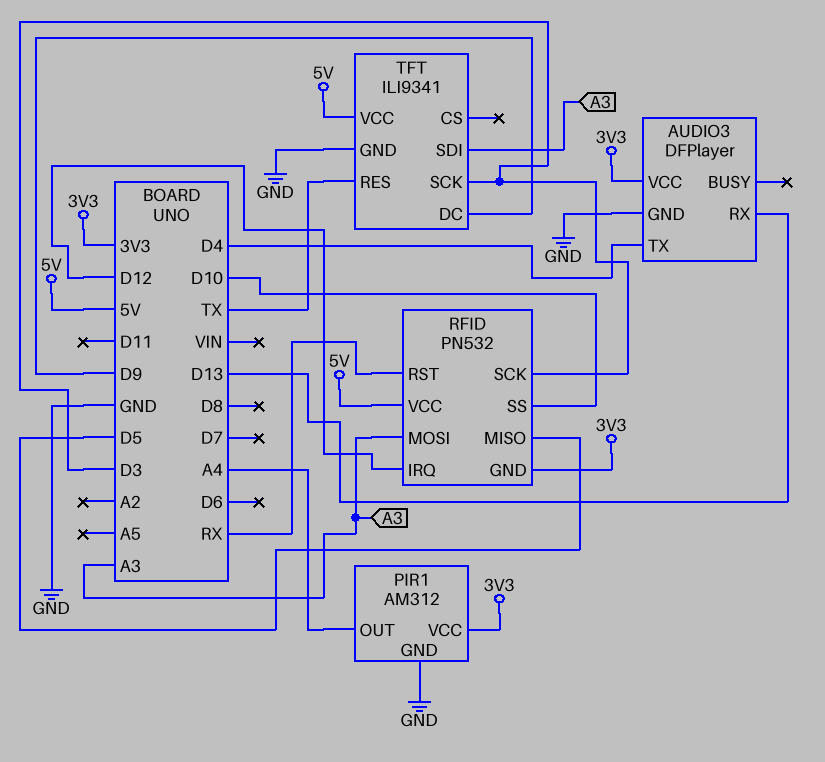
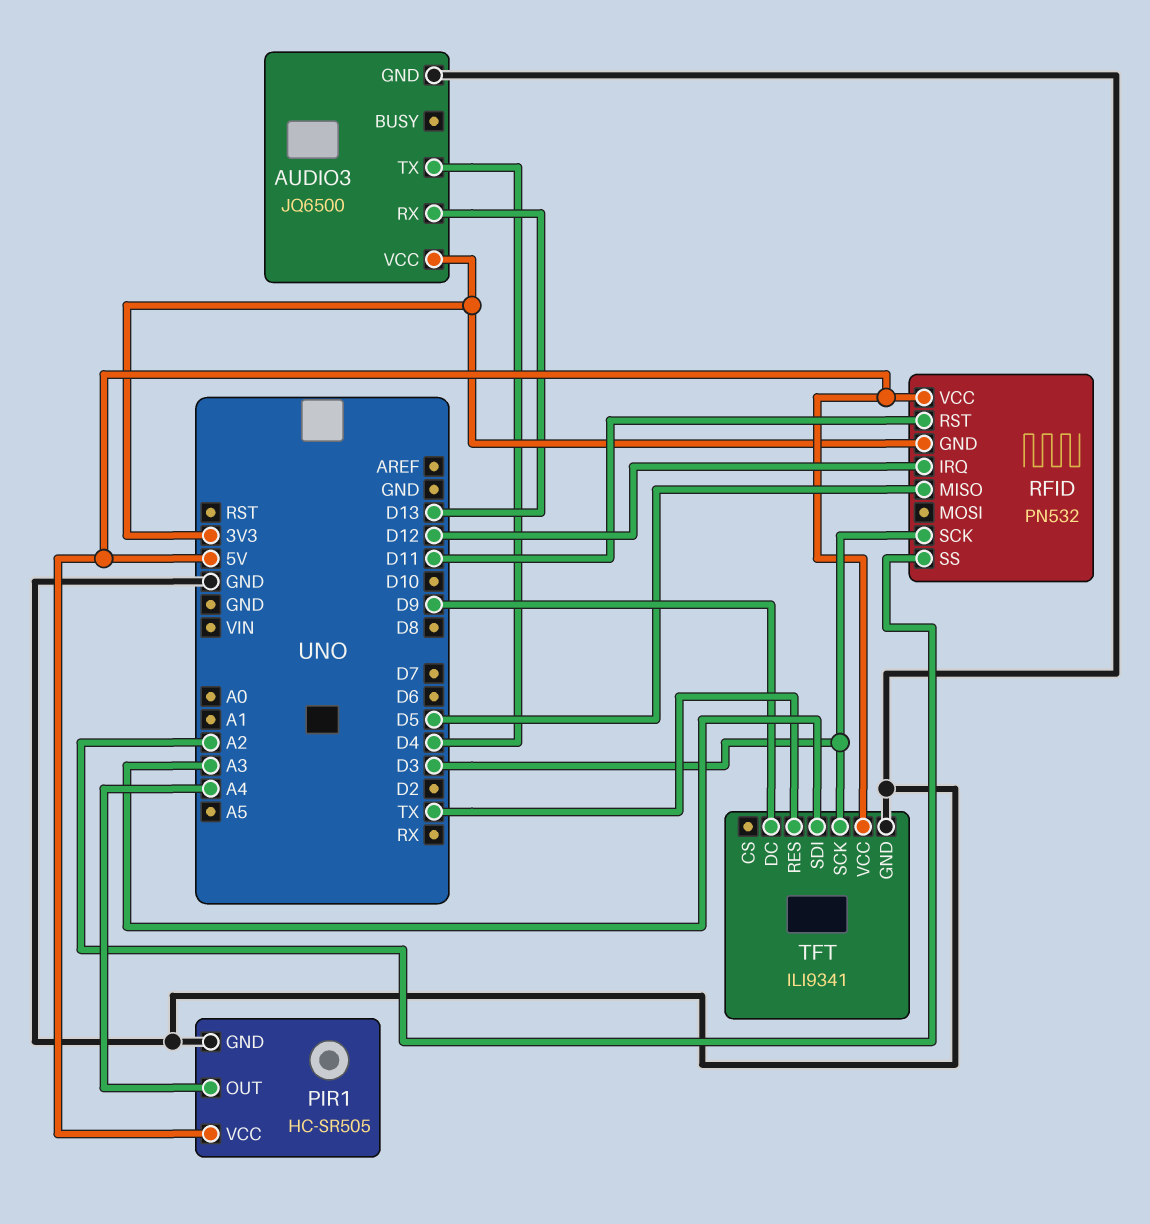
AUDIO3: DFPlayer -> JQ6500
PIR1: AM312 -> HC-SR505
PIR1 pin VCC: 3V3 -> 5V
RFID pin MOSI: A3 -> none
RFID pin RST: RX -> D11
RFID pin SS: D10 -> A2

